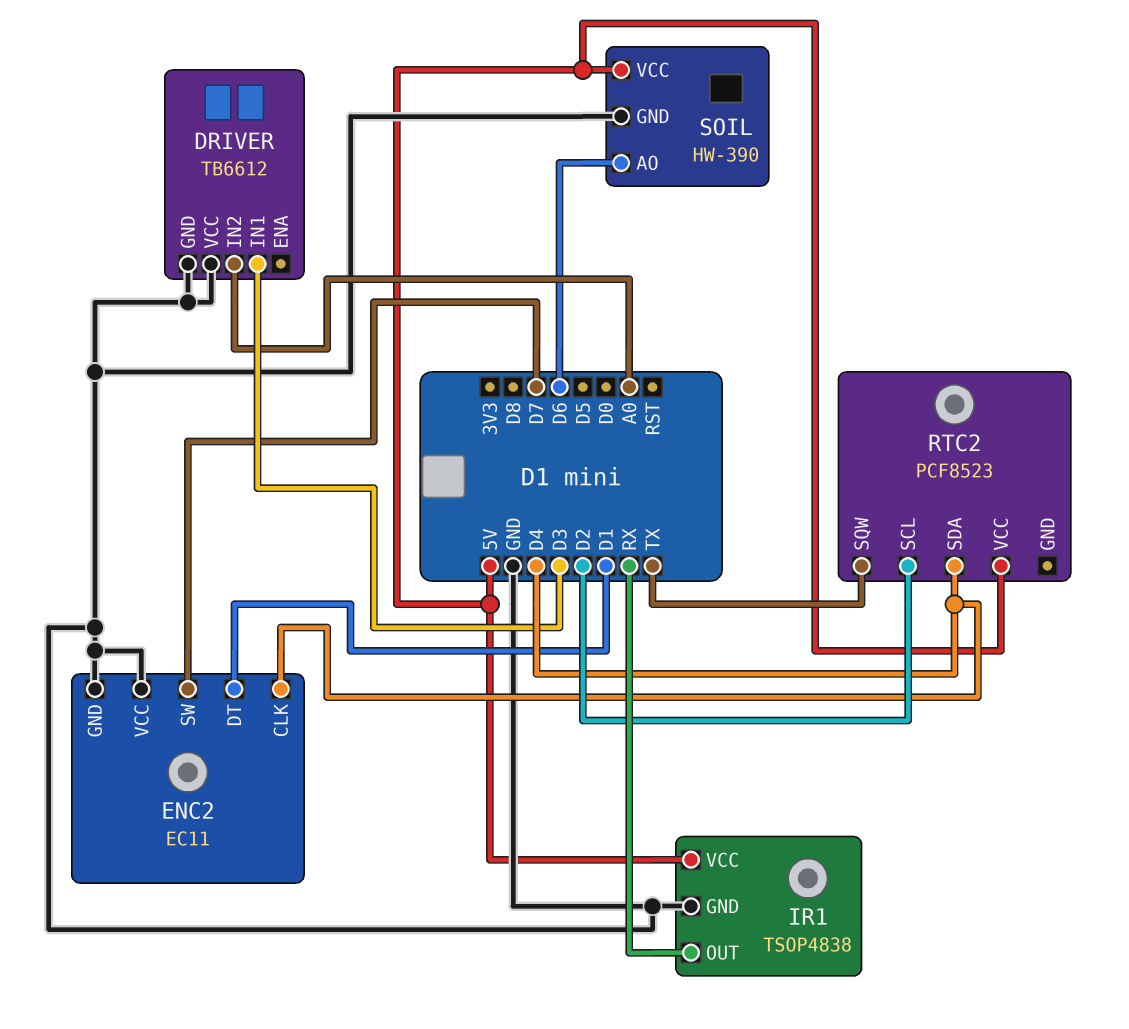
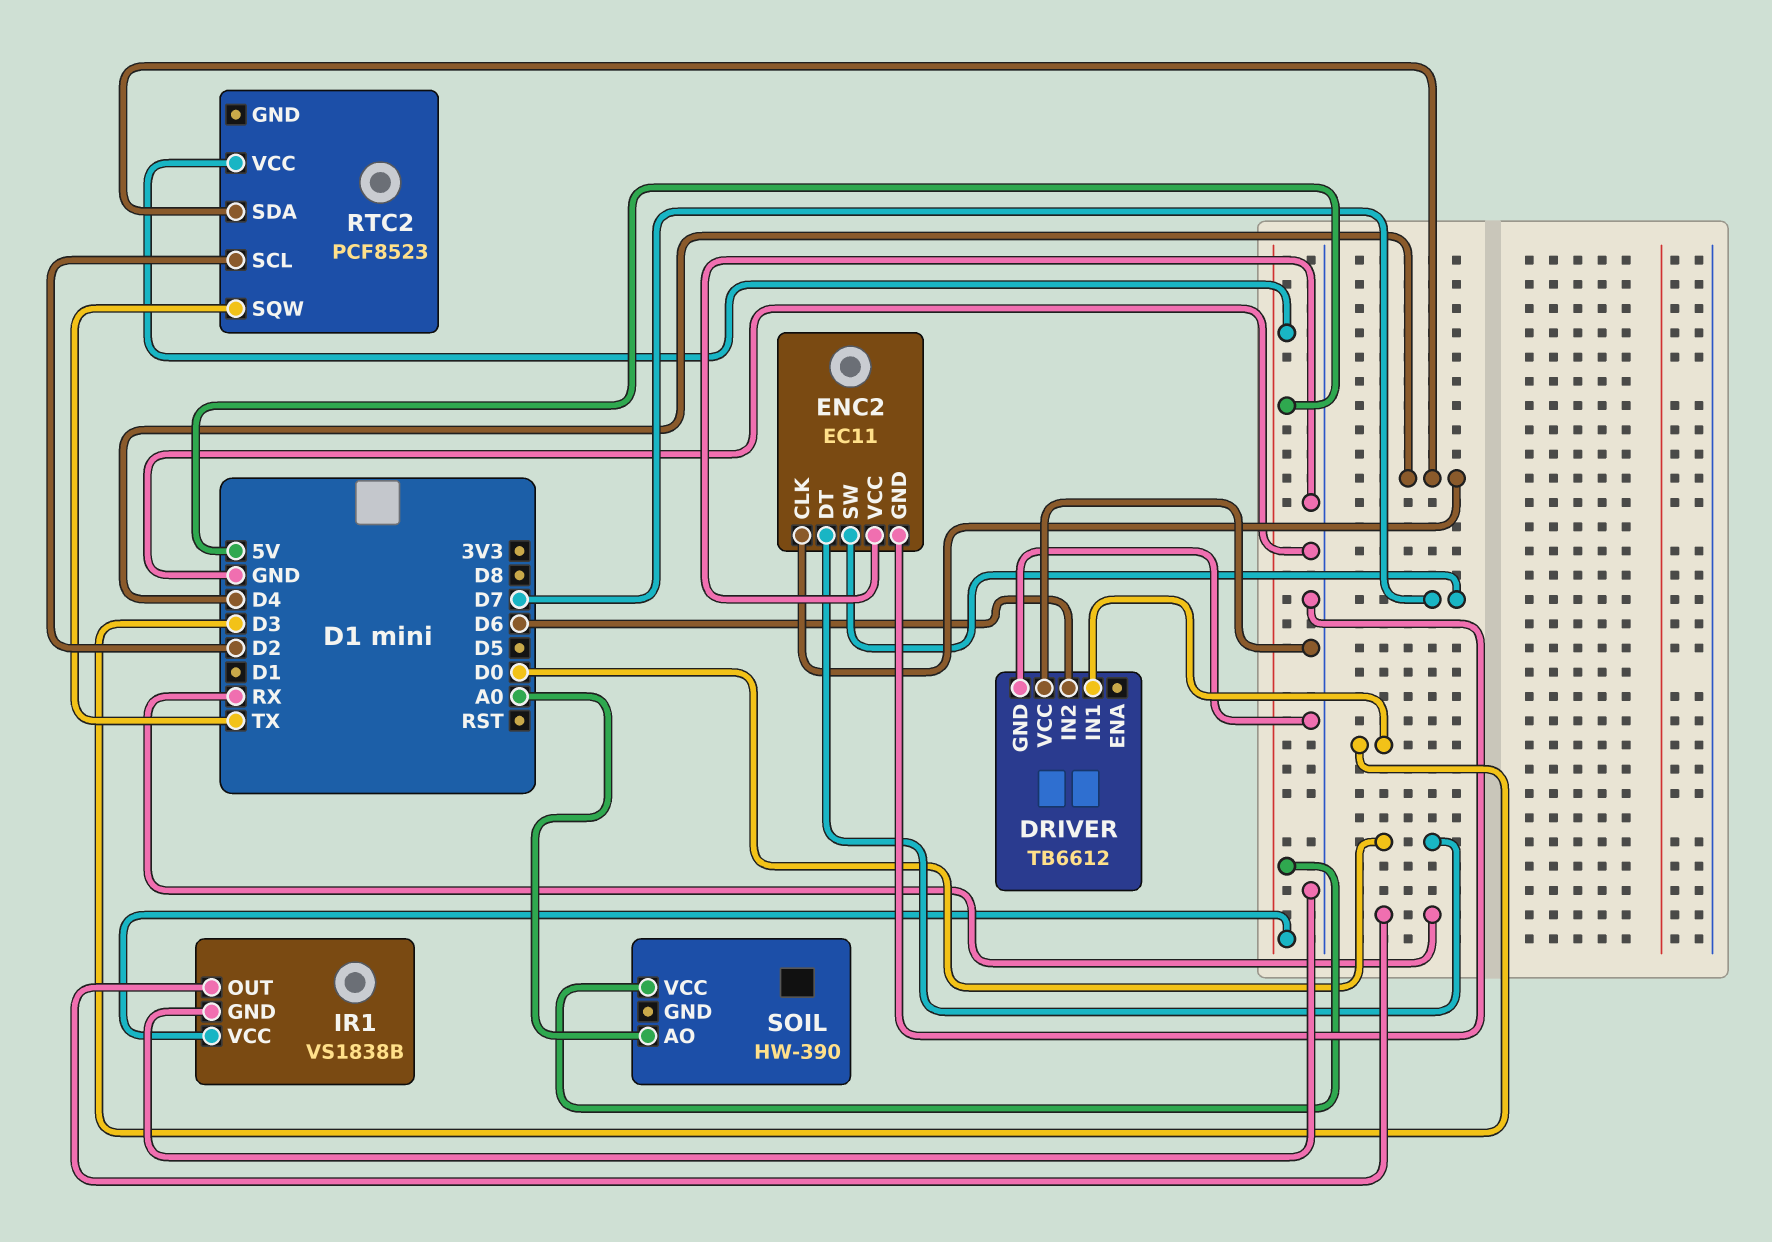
DRIVER pin IN2: A0 -> D6
ENC2 pin DT: D1 -> D0
IR1: TSOP4838 -> VS1838B
SOIL pin AO: D6 -> A0
SOIL pin GND: GND -> none

